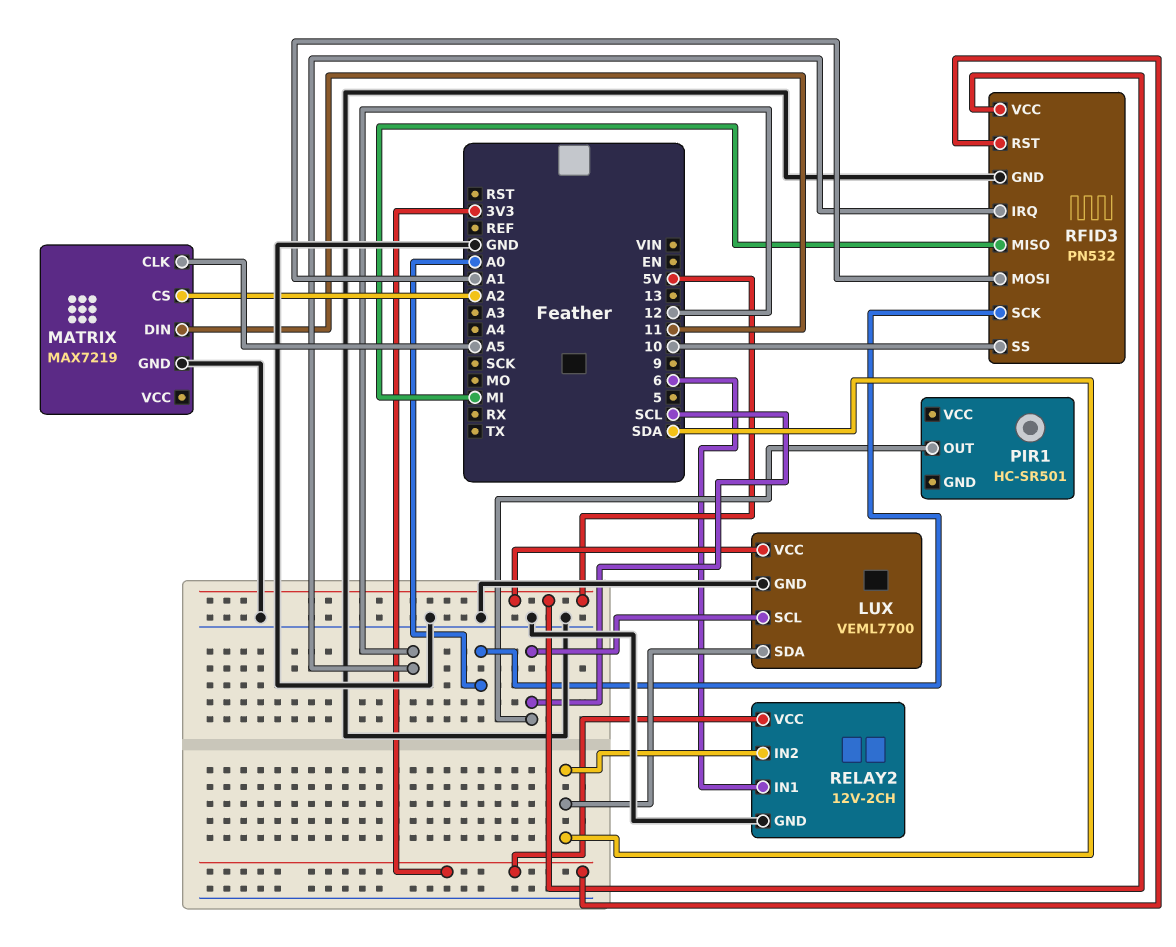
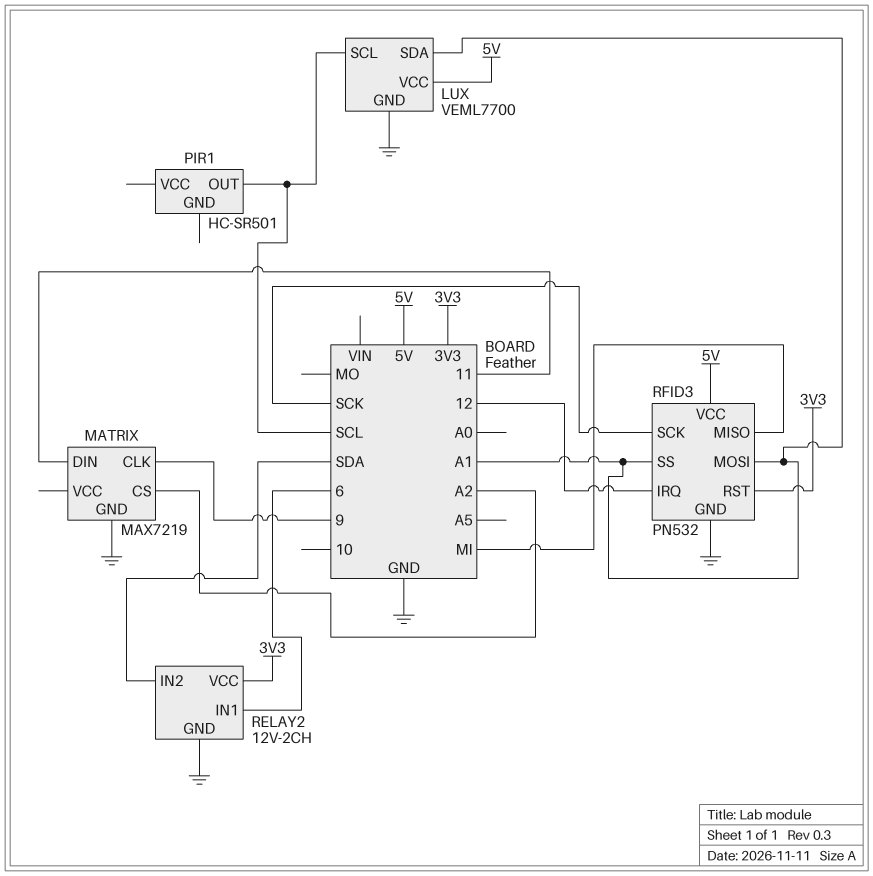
LUX pin SDA: SDA -> A1
MATRIX pin CLK: A5 -> 9
RFID3 pin SCK: A0 -> SCK
RFID3 pin SS: 10 -> A1

